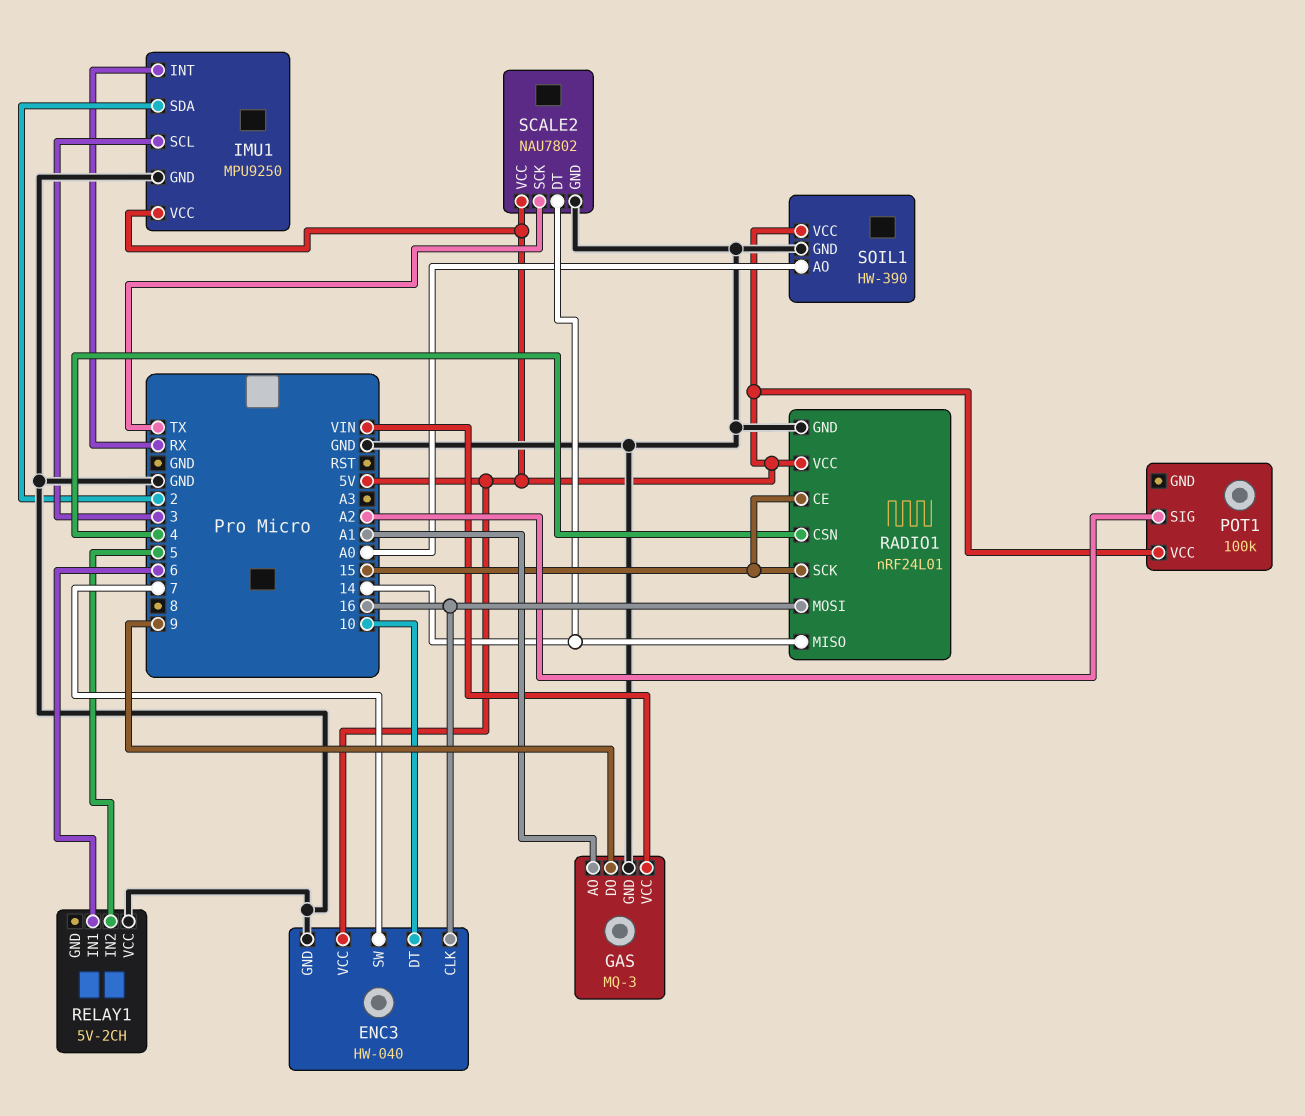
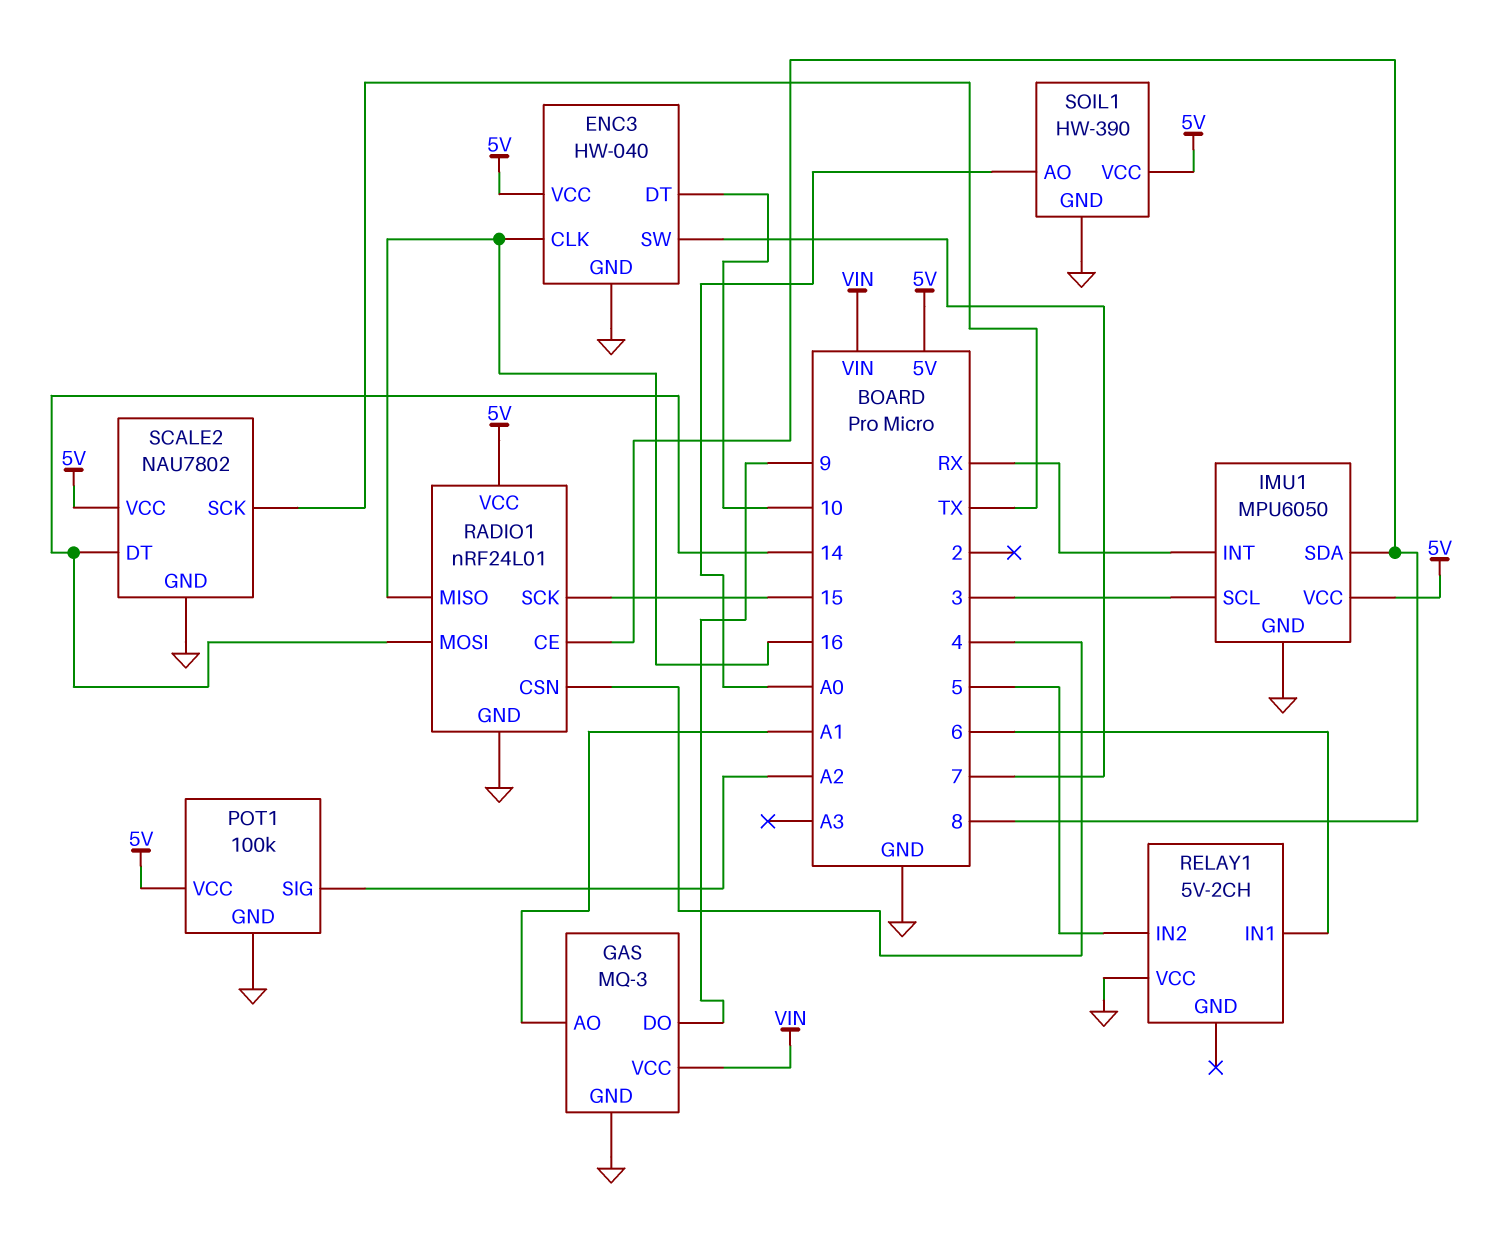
IMU1: MPU9250 -> MPU6050
IMU1 pin SDA: 2 -> 8
POT1 pin GND: none -> GND
RADIO1 pin CE: 15 -> 8
RADIO1 pin MISO: 14 -> 16
RADIO1 pin MOSI: 16 -> 14

